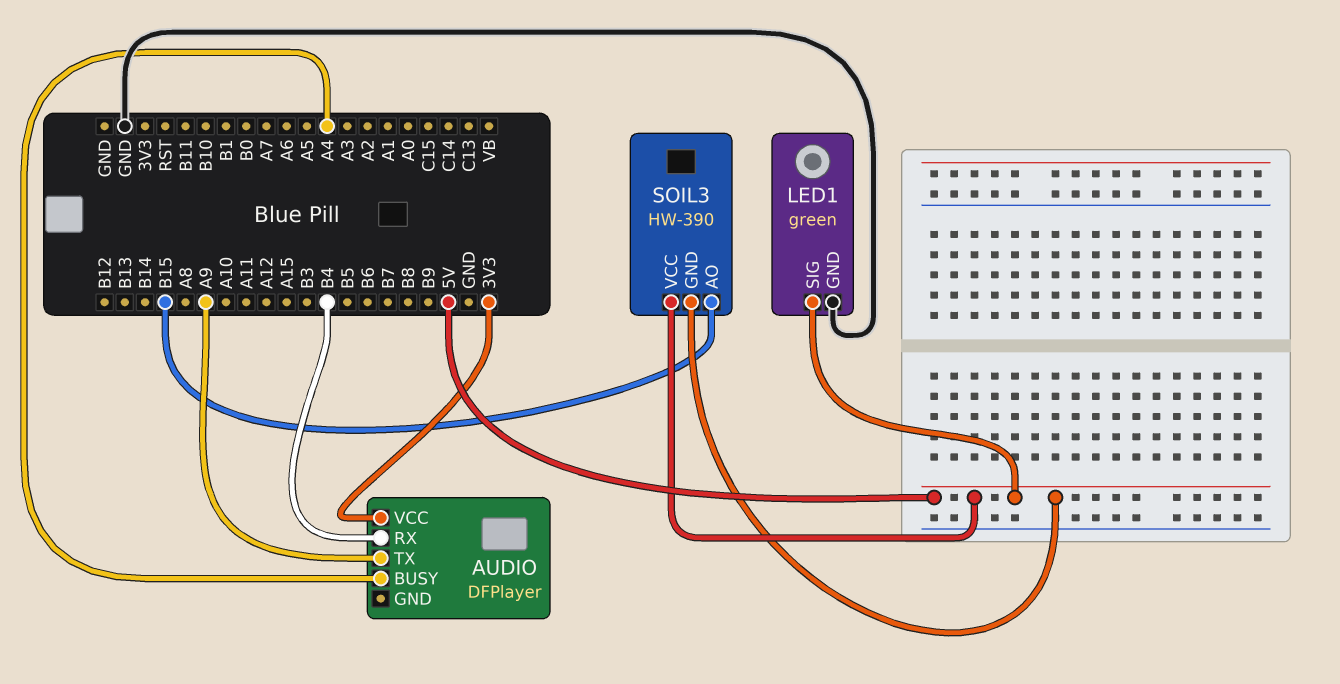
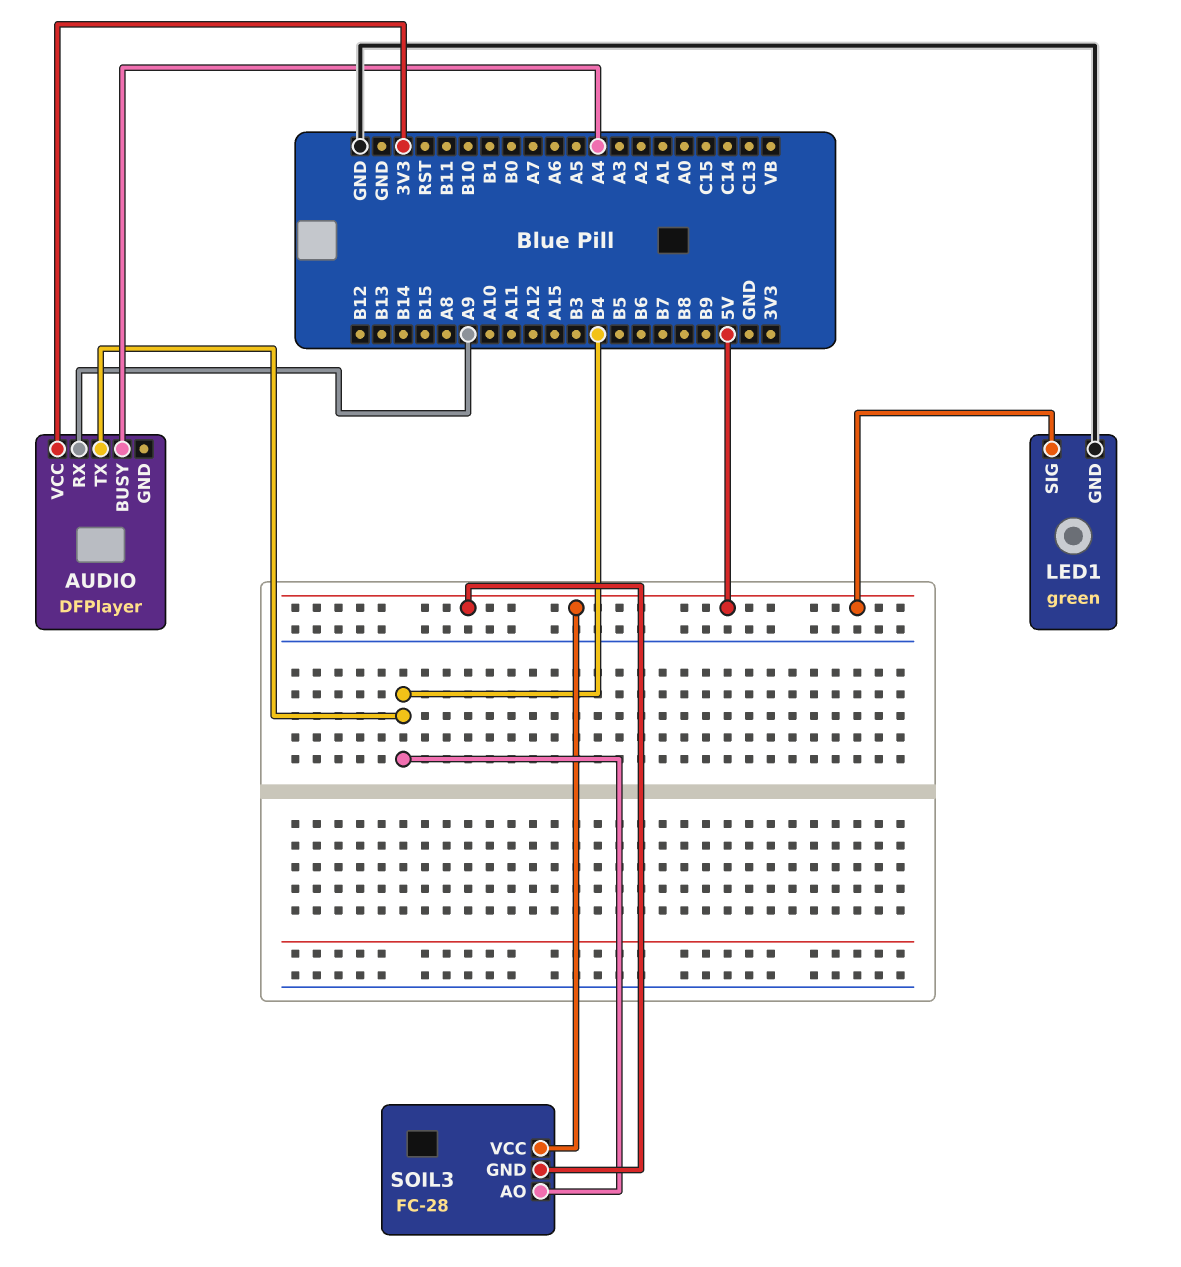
AUDIO pin RX: B4 -> A9
AUDIO pin TX: A9 -> B4
SOIL3: HW-390 -> FC-28
SOIL3 pin AO: B15 -> B4

